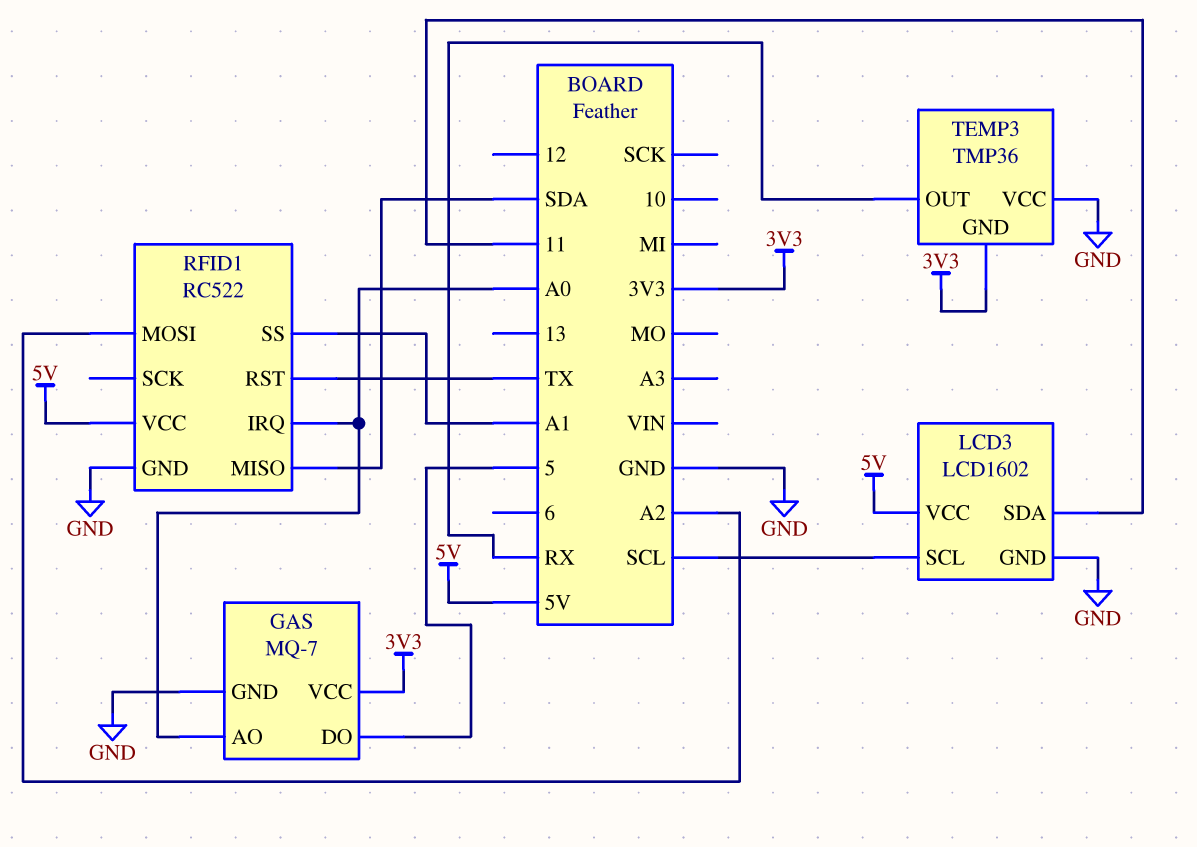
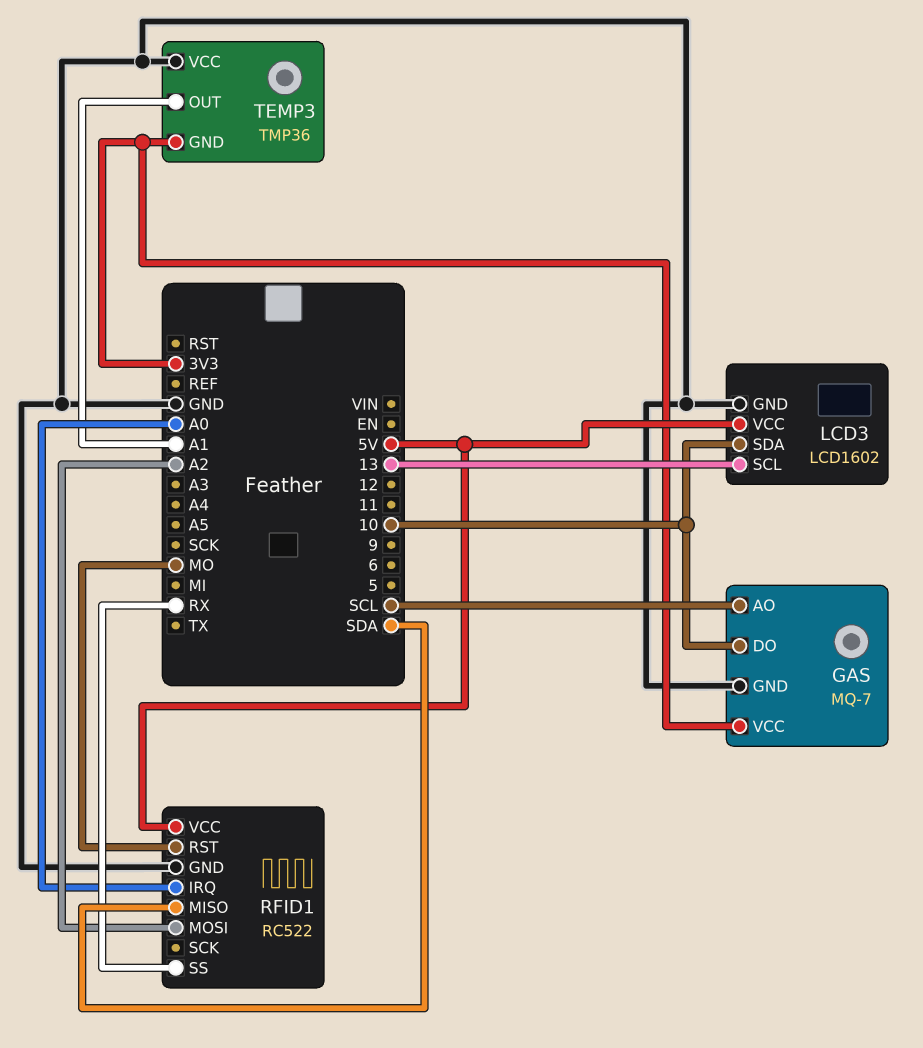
GAS pin AO: A0 -> SCL
GAS pin DO: 5 -> 10
LCD3 pin SCL: SCL -> 13
LCD3 pin SDA: 11 -> 10
RFID1 pin RST: TX -> MO
RFID1 pin SS: A1 -> RX
TEMP3 pin OUT: RX -> A1

